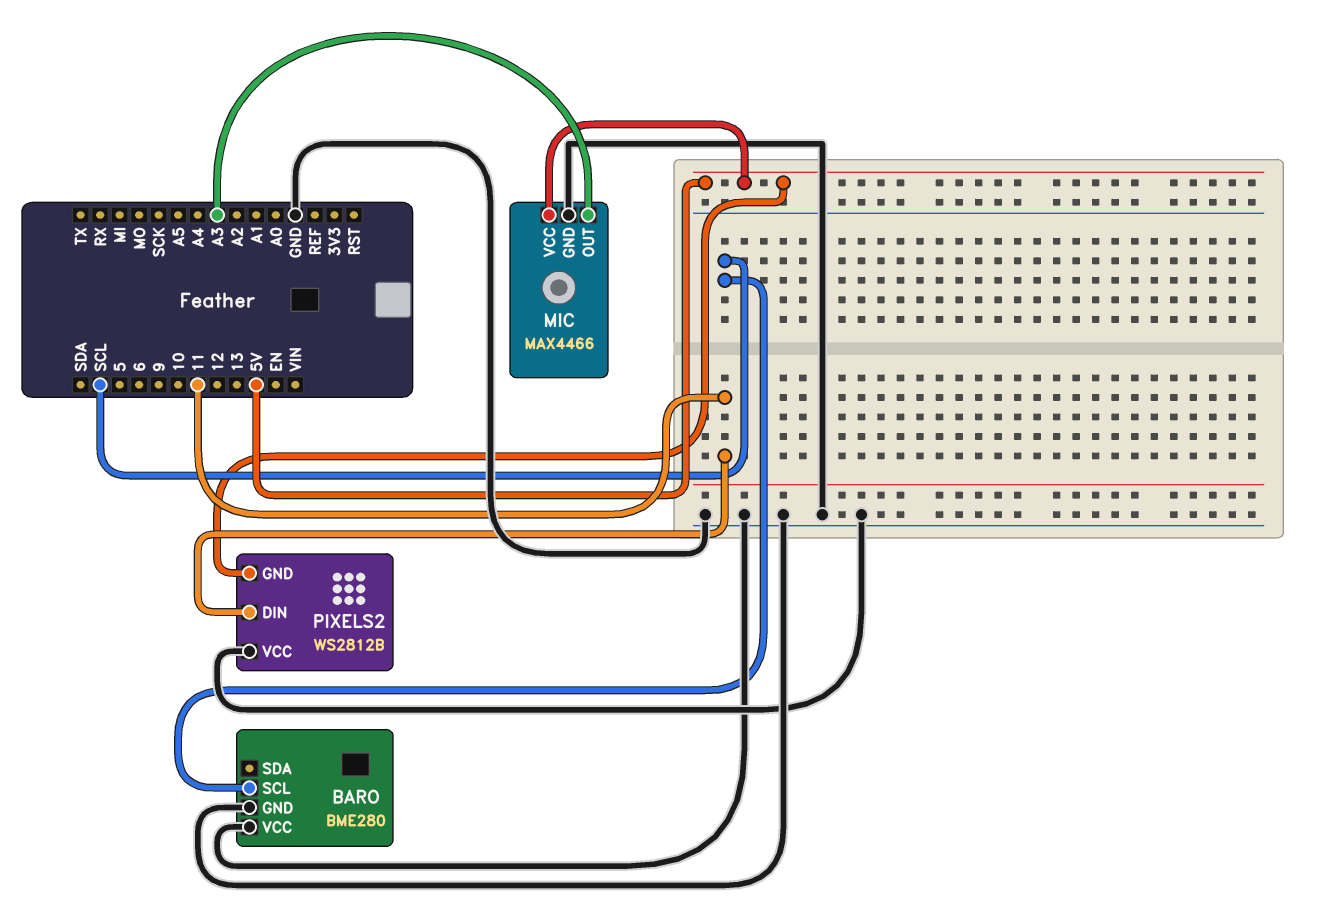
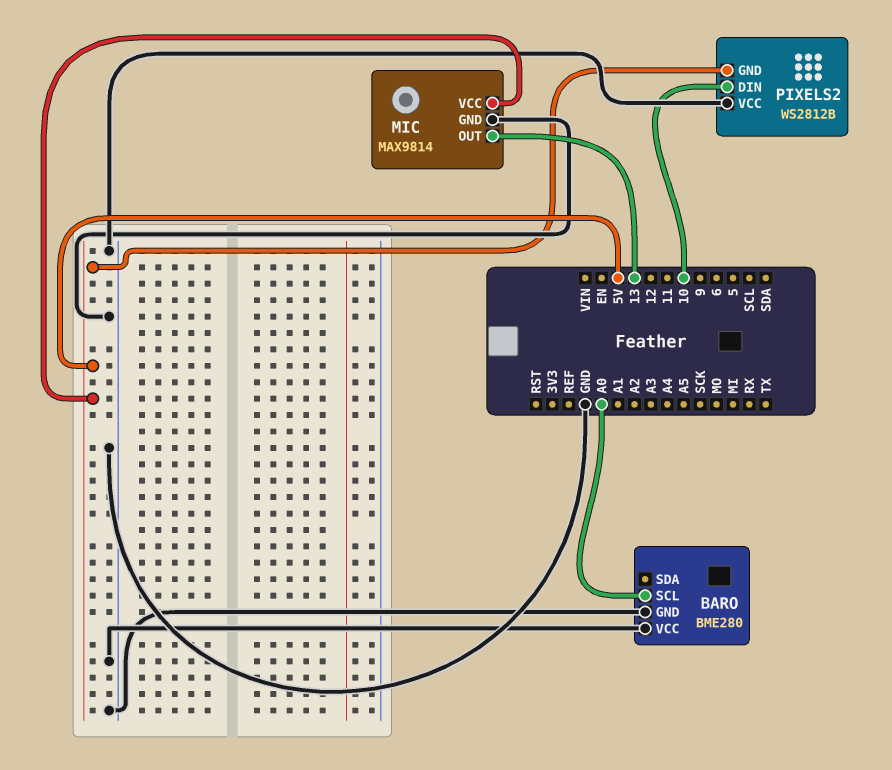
BARO pin SCL: SCL -> A0
MIC: MAX4466 -> MAX9814
MIC pin OUT: A3 -> 13
PIXELS2 pin DIN: 11 -> 10

